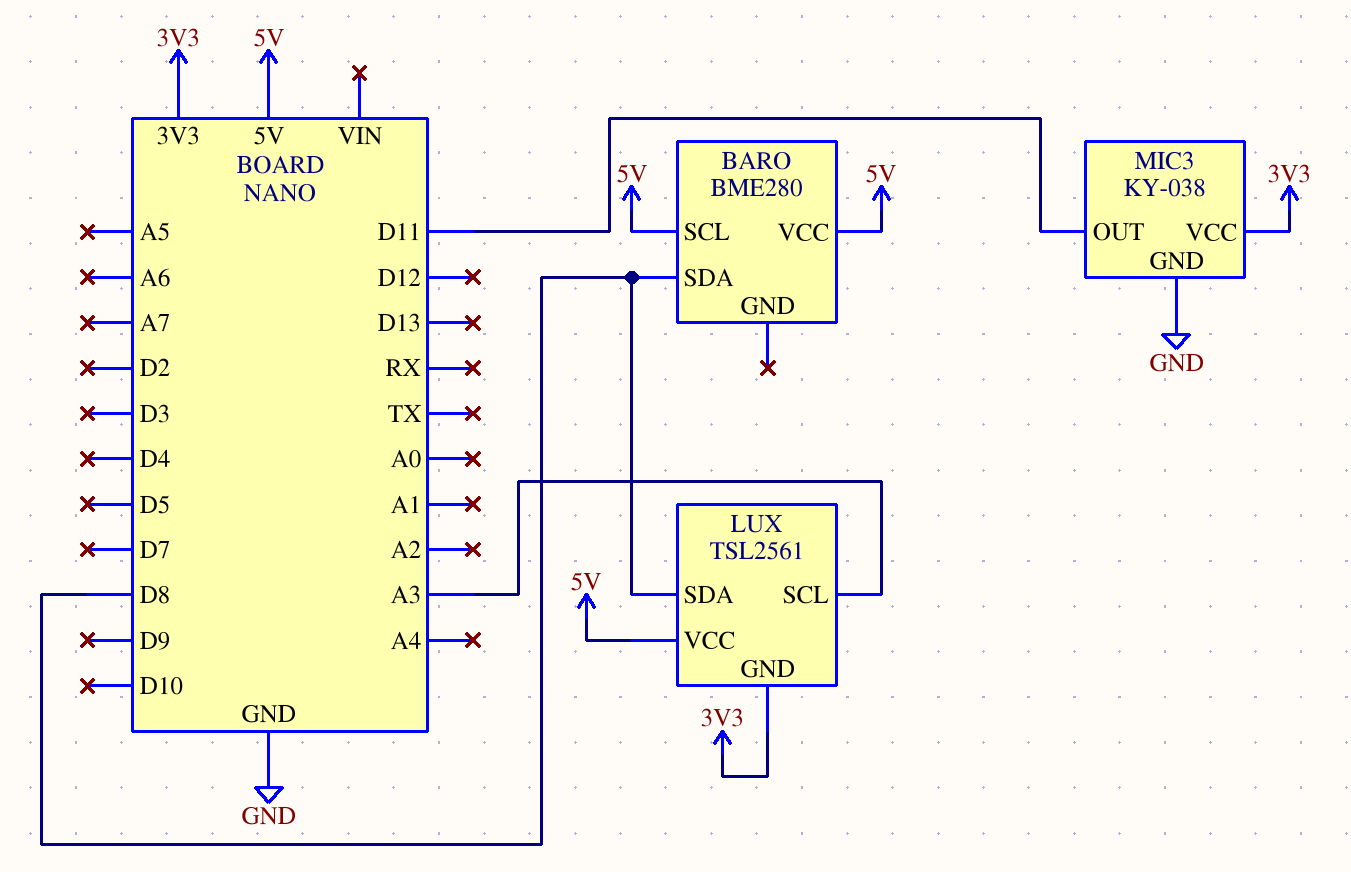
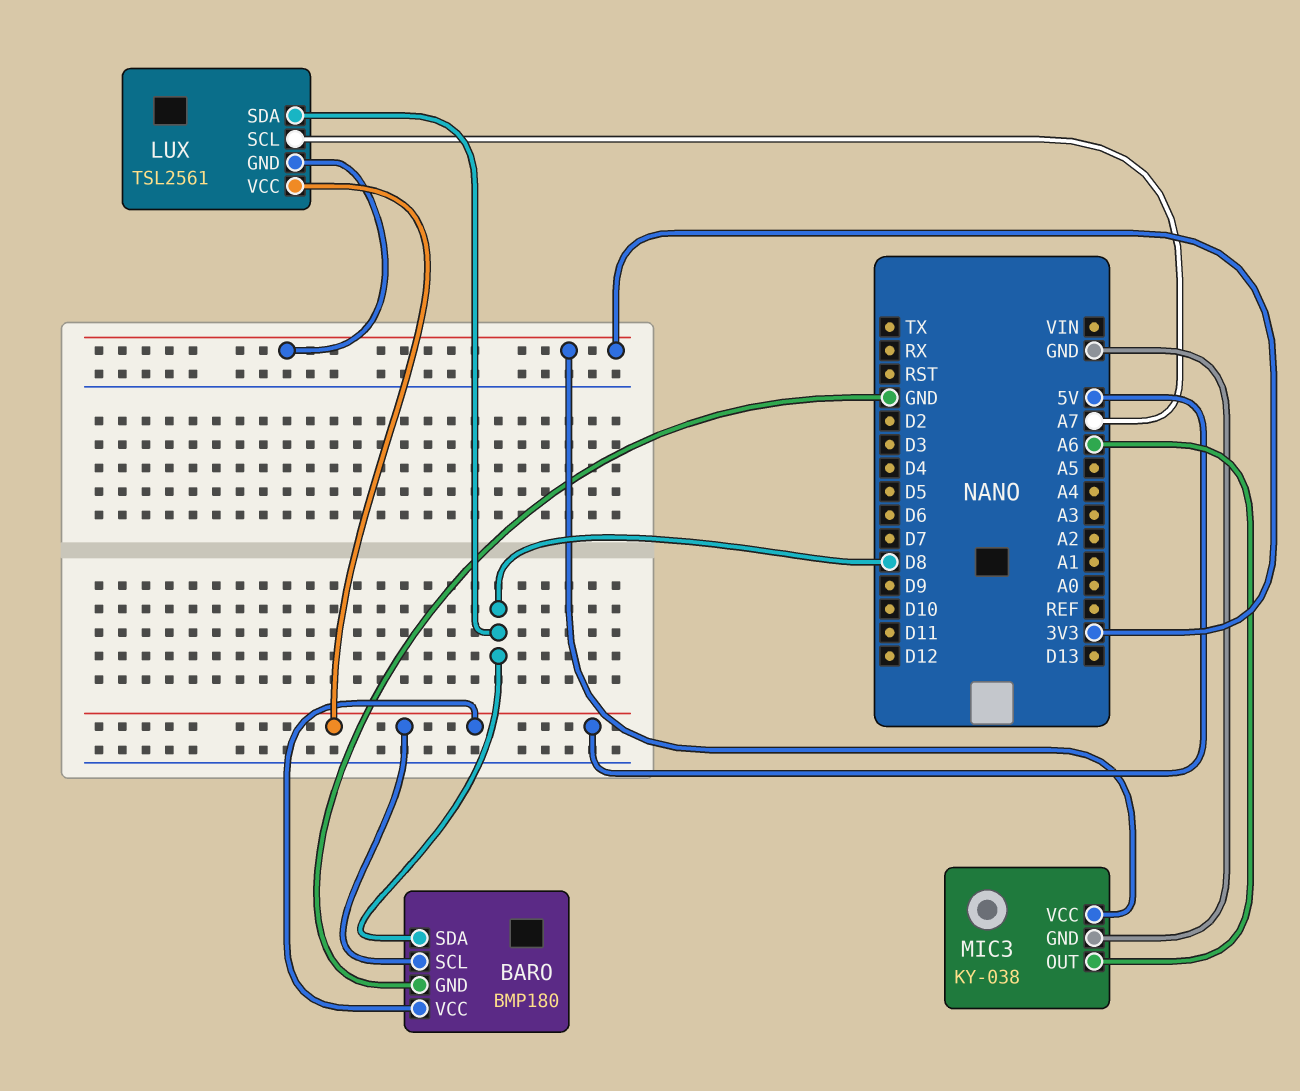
BARO: BME280 -> BMP180
BARO pin GND: none -> GND
LUX pin SCL: A3 -> A7
MIC3 pin OUT: D11 -> A6

